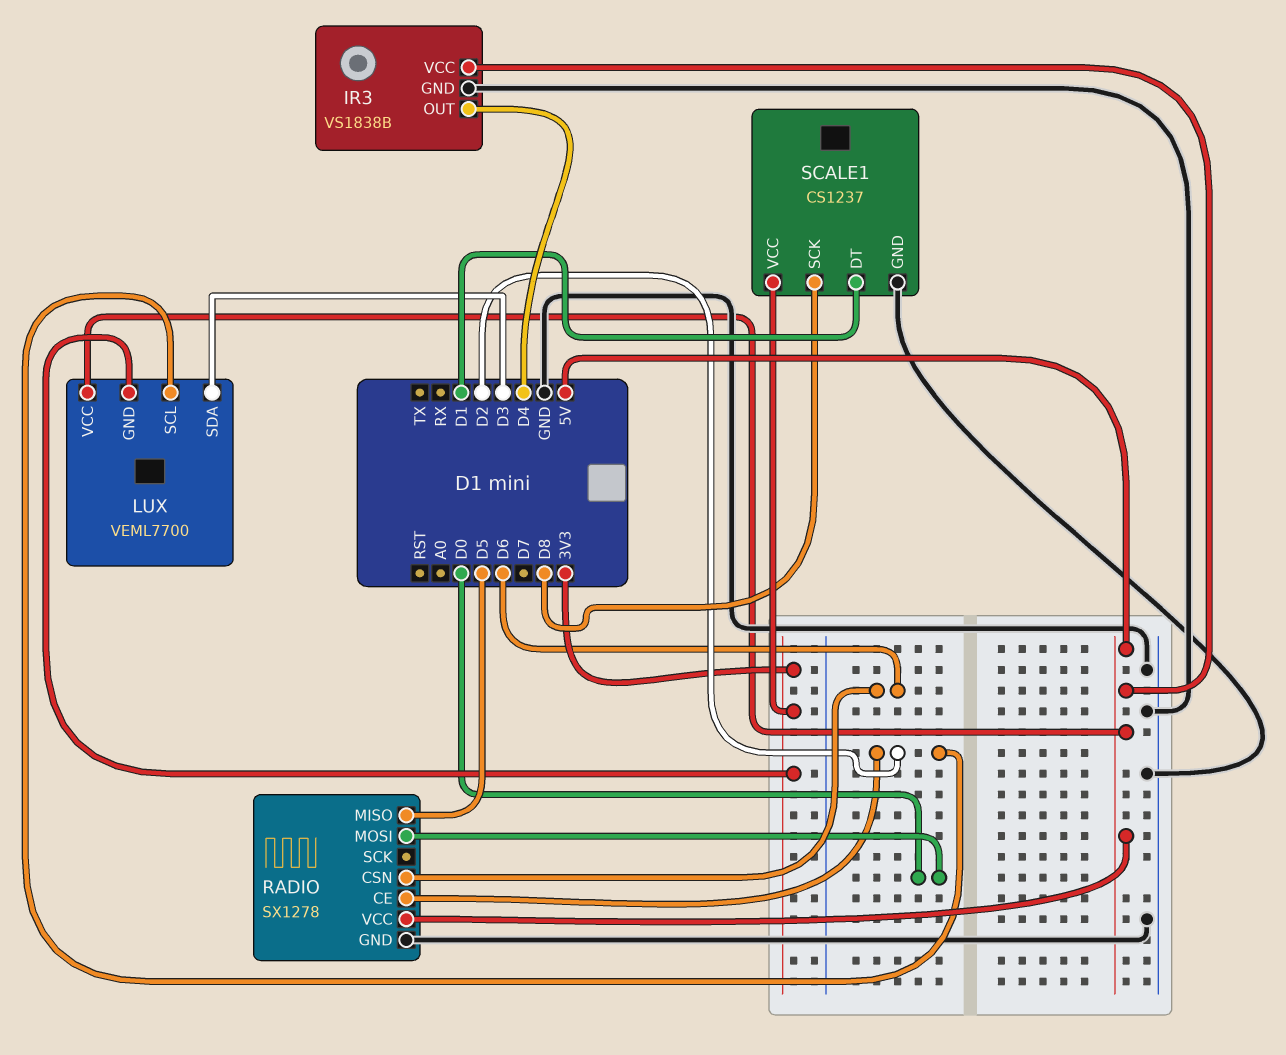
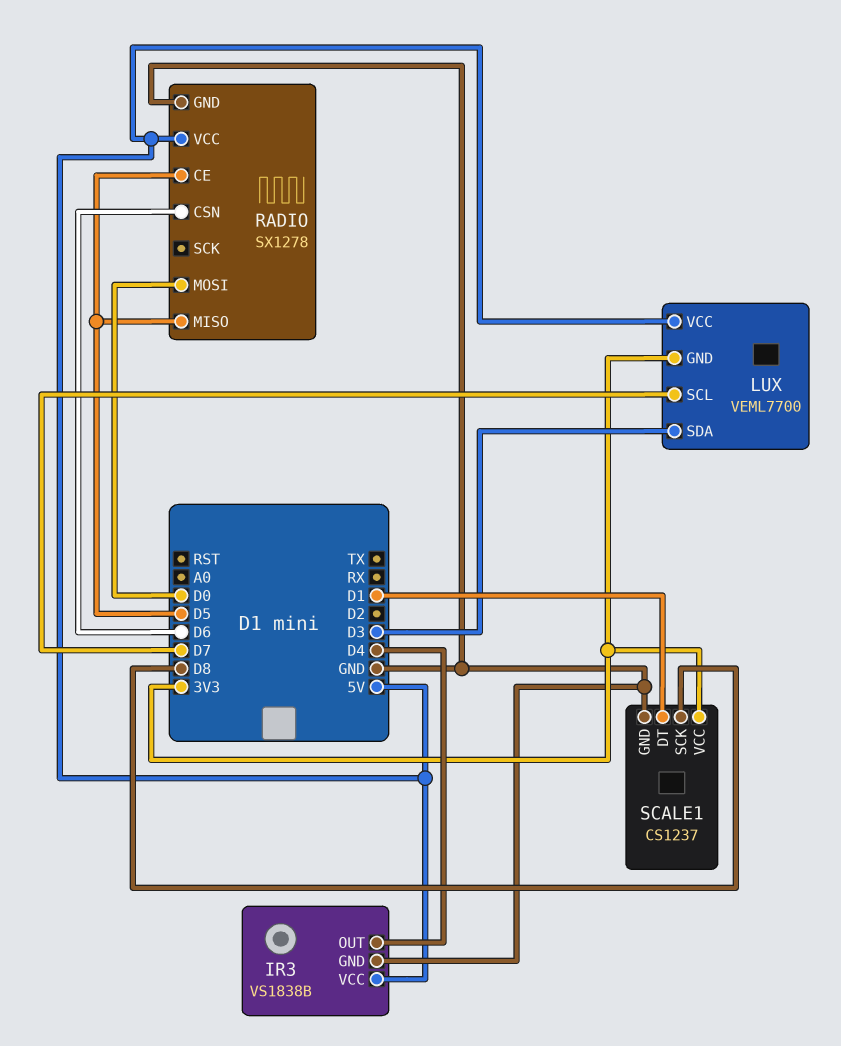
LUX pin SCL: D2 -> D7
RADIO pin CE: D2 -> D5

